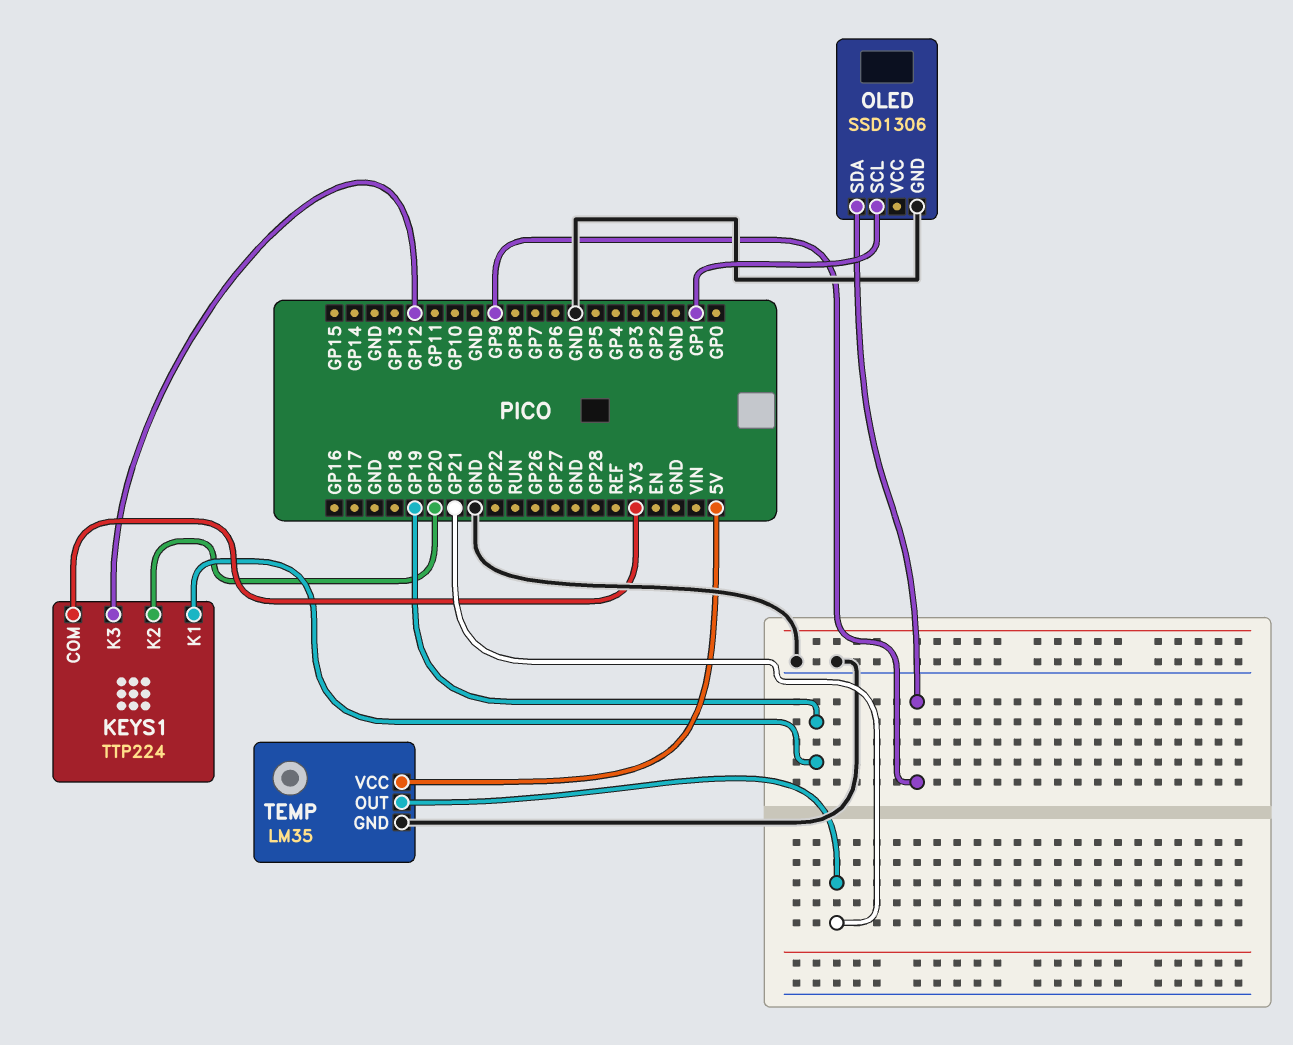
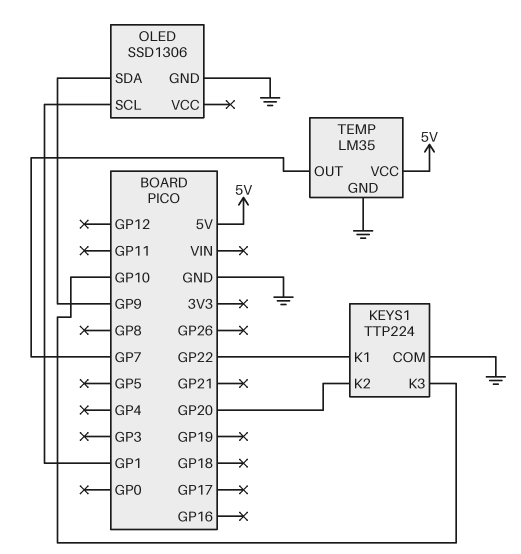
KEYS1 pin COM: 3V3 -> GND
KEYS1 pin K1: GP19 -> GP22
KEYS1 pin K3: GP12 -> GP10
TEMP pin OUT: GP21 -> GP7

